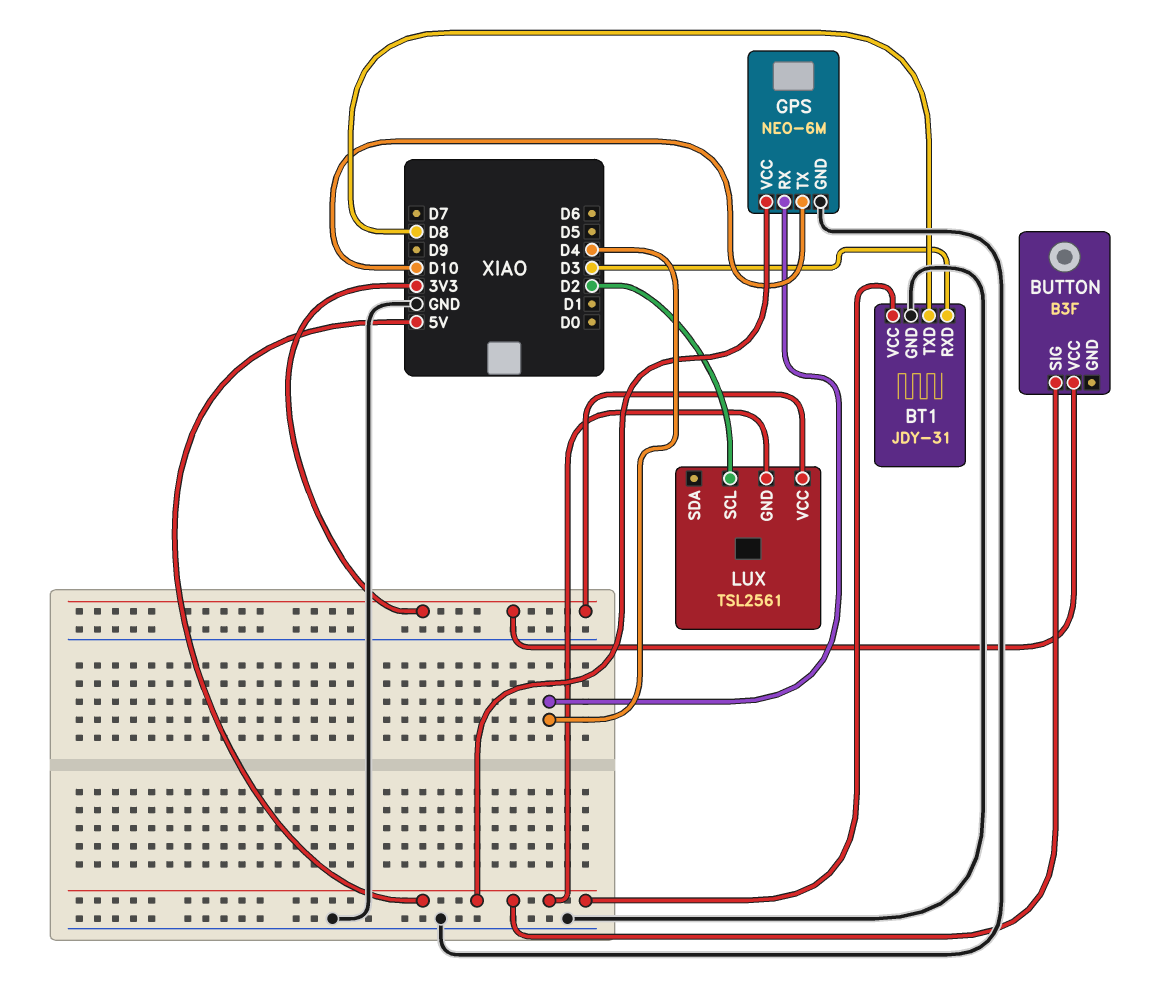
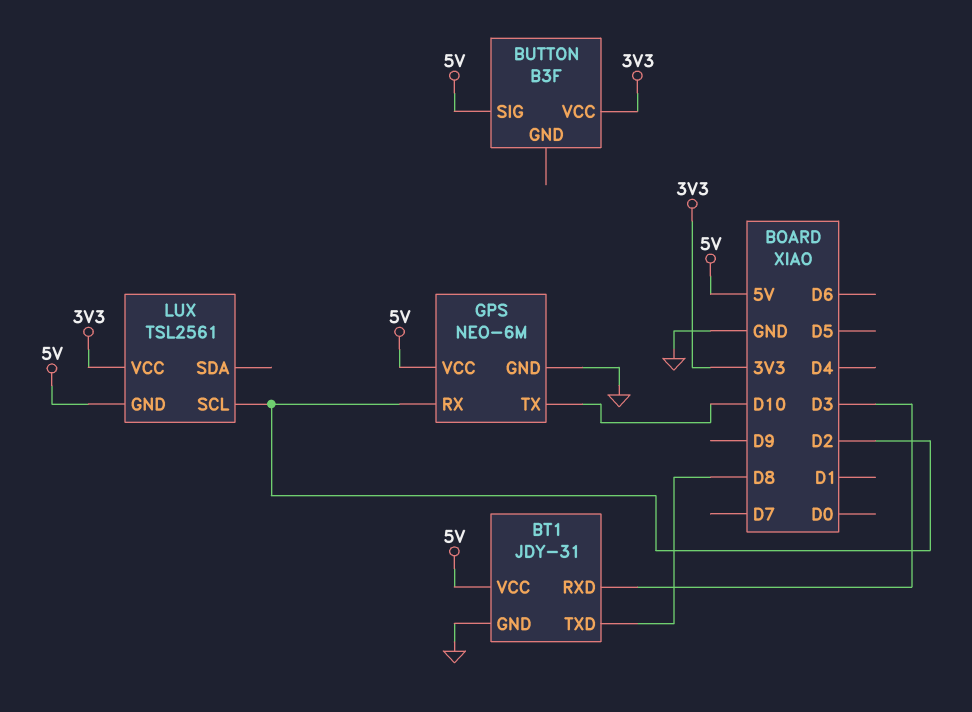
GPS pin RX: D4 -> D2

